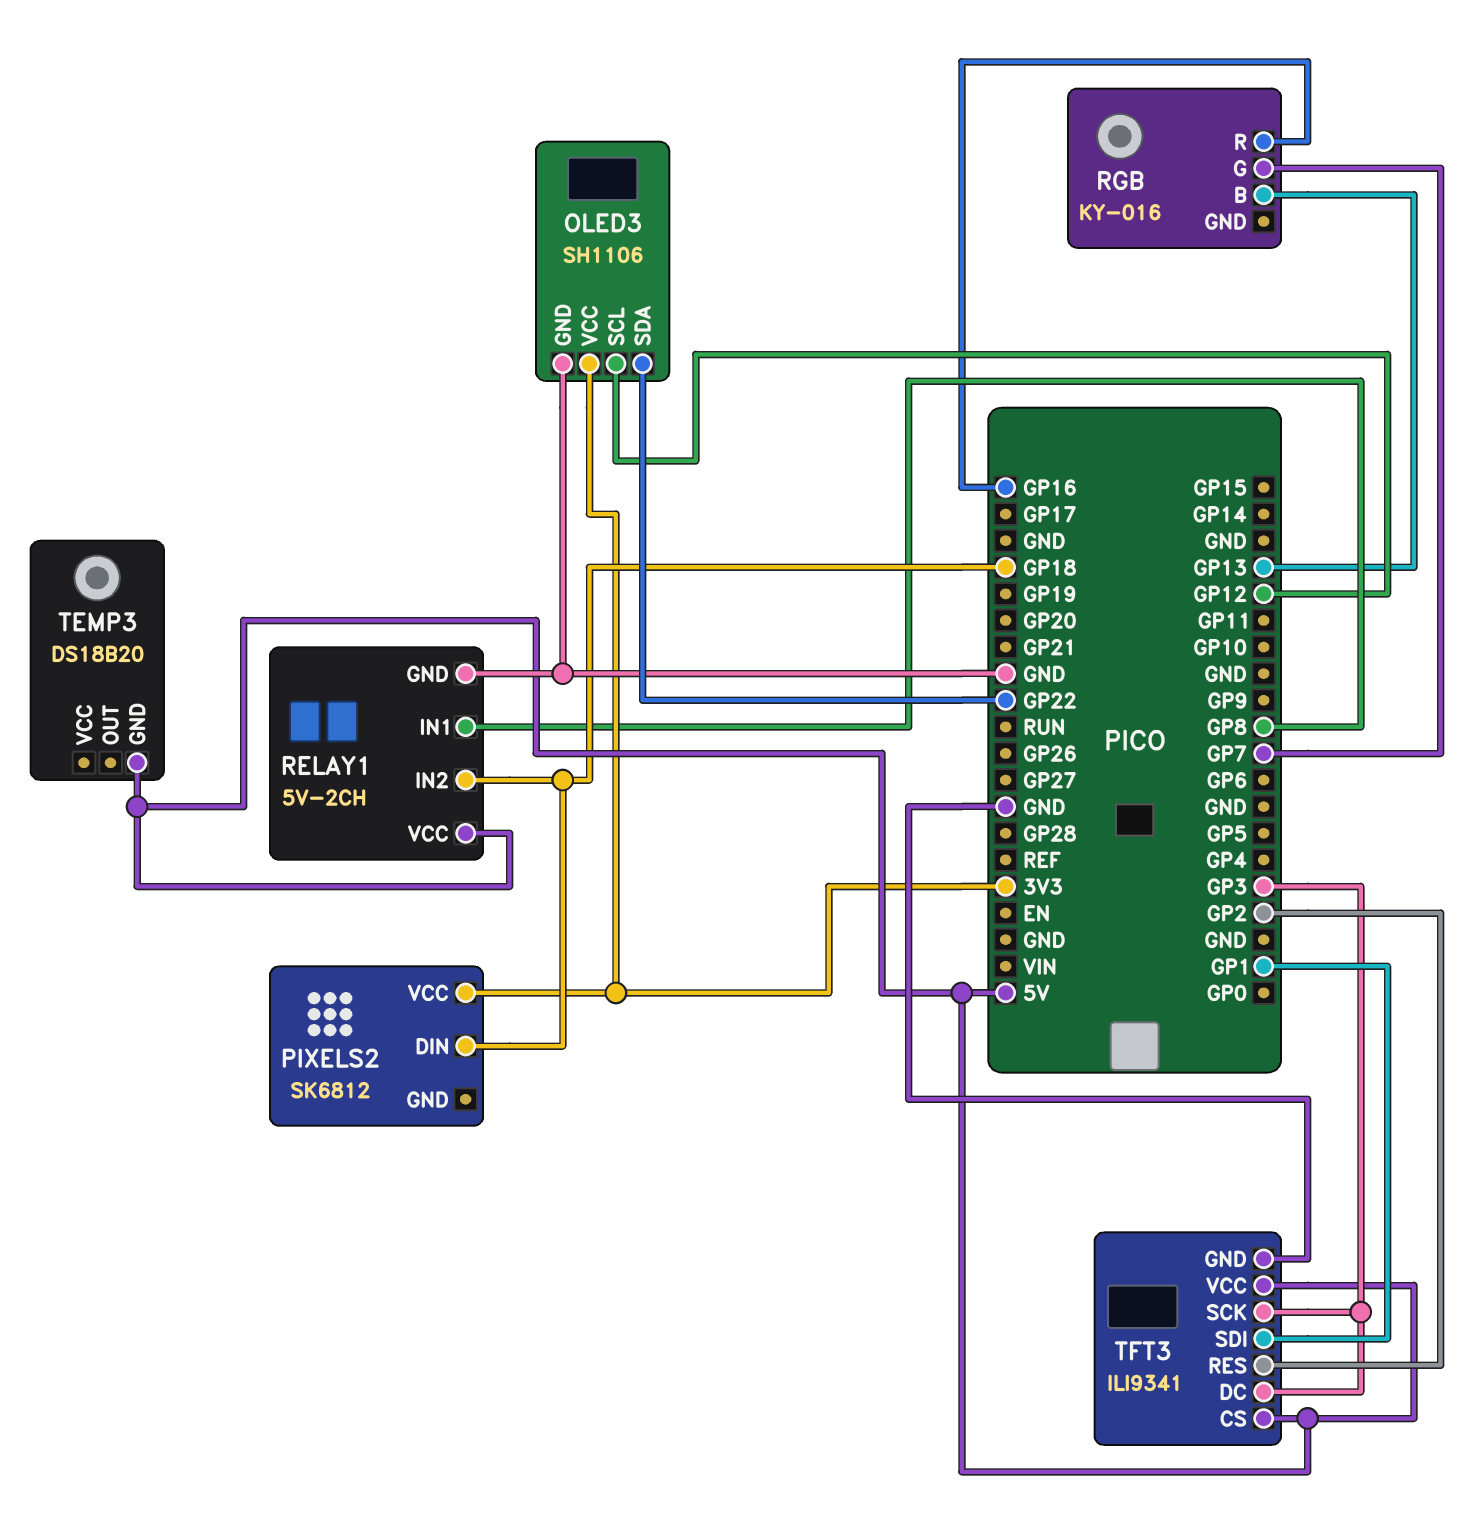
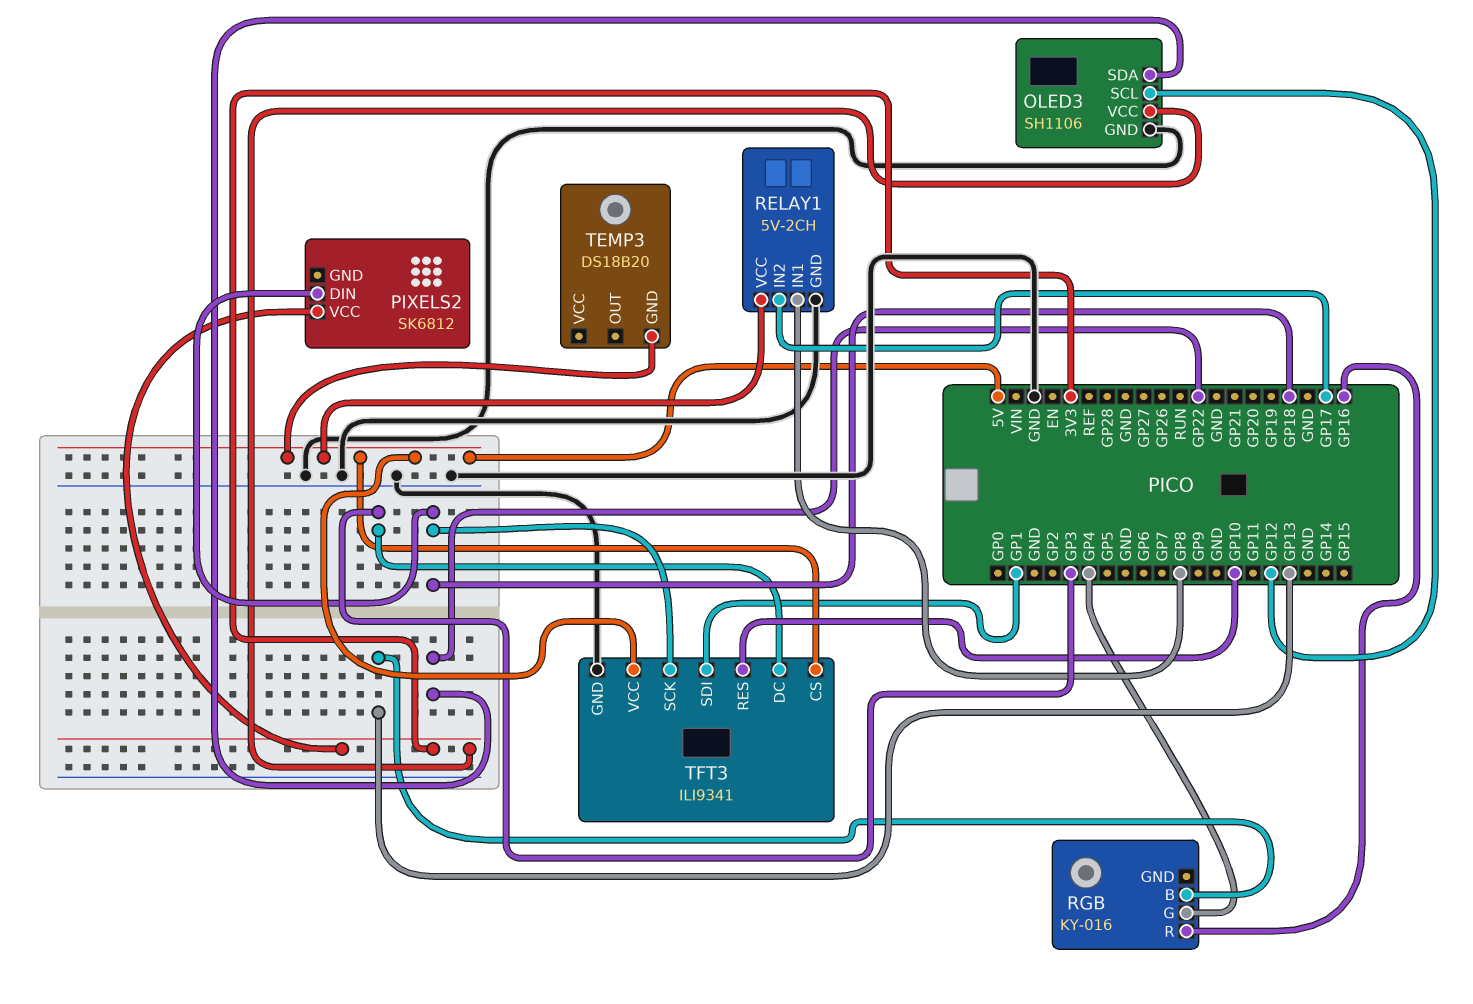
RELAY1 pin IN2: GP18 -> GP17
RGB pin G: GP7 -> GP4
TFT3 pin RES: GP2 -> GP10
TFT3 pin SCK: GP3 -> GP18

